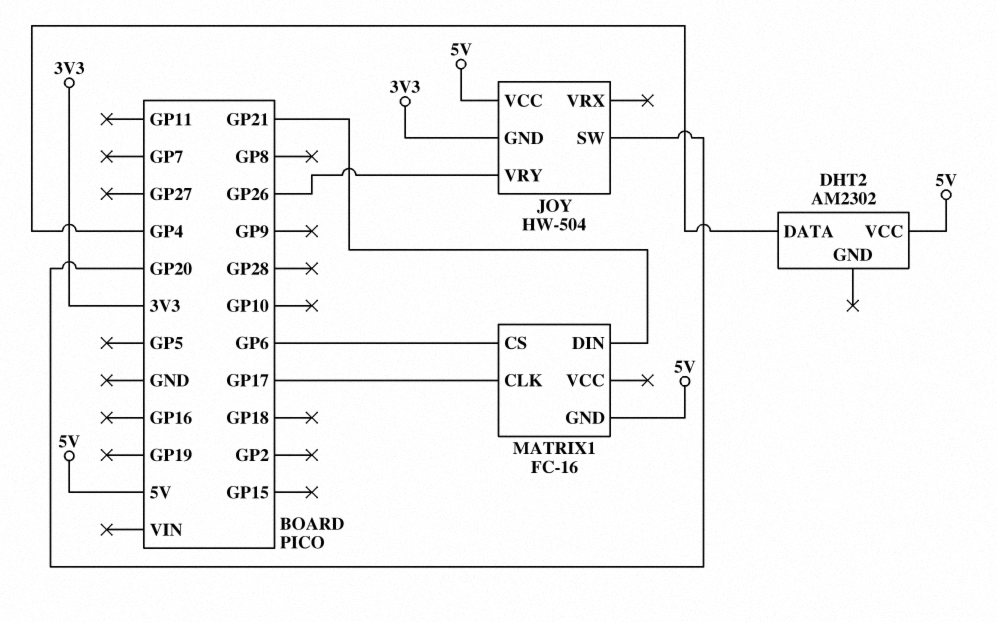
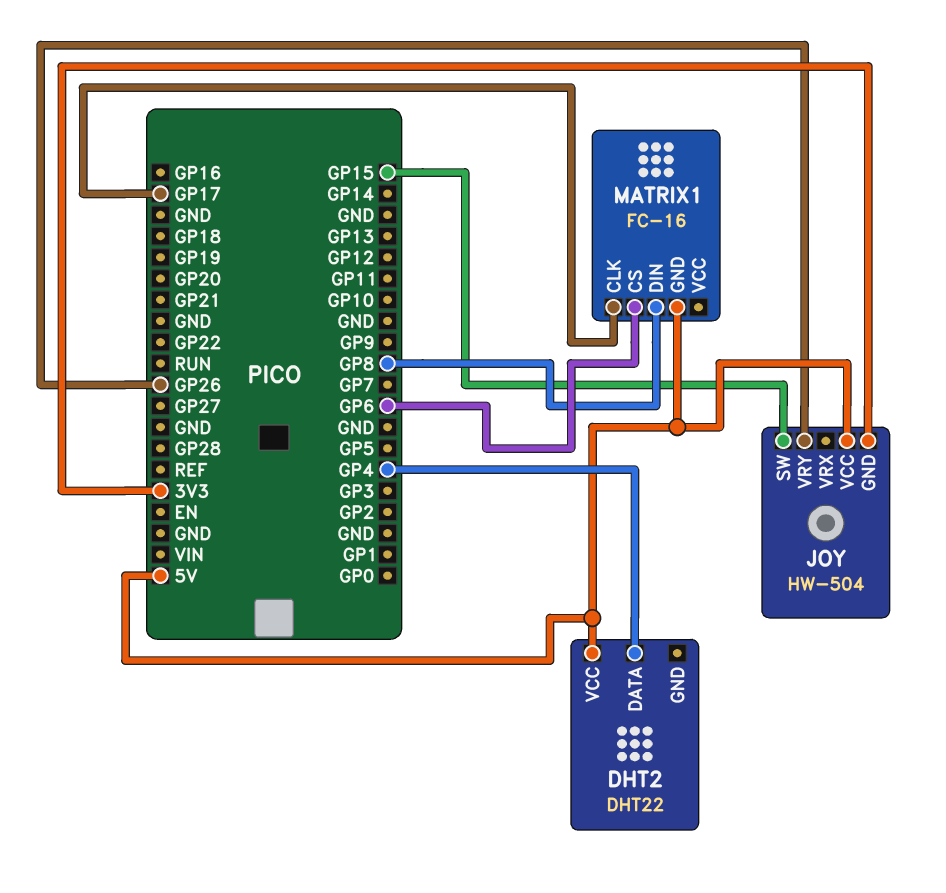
DHT2: AM2302 -> DHT22
JOY pin SW: GP20 -> GP15
MATRIX1 pin DIN: GP21 -> GP8

